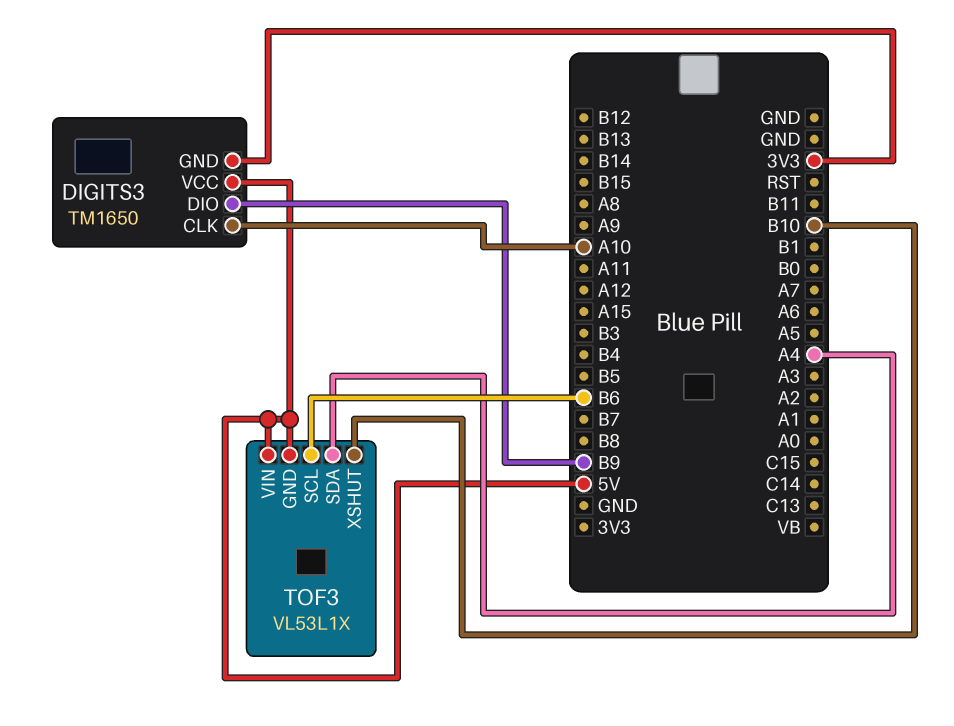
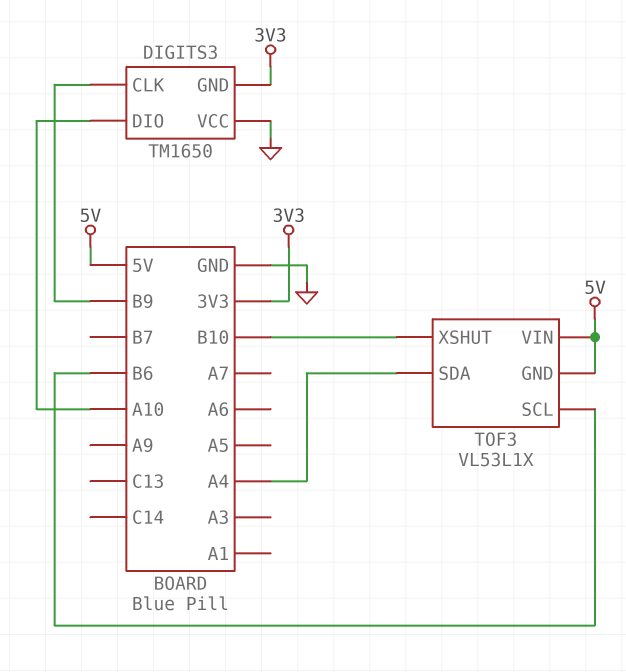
DIGITS3 pin CLK: A10 -> B9
DIGITS3 pin DIO: B9 -> A10
DIGITS3 pin VCC: 5V -> GND

